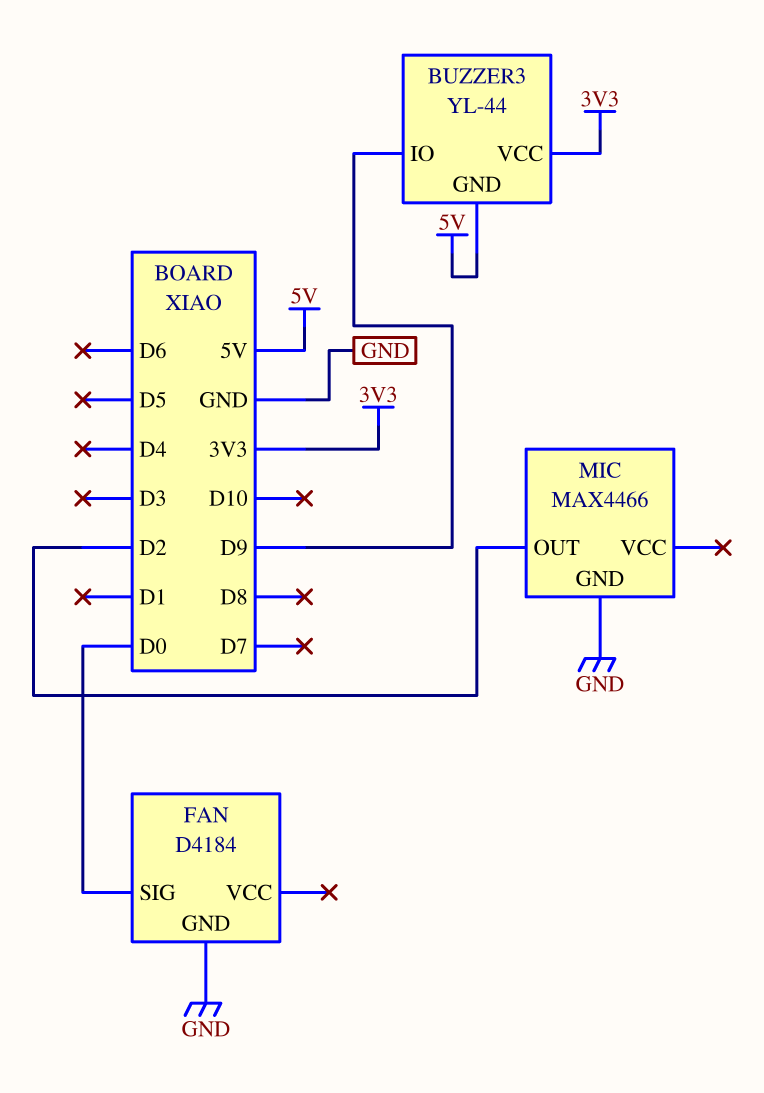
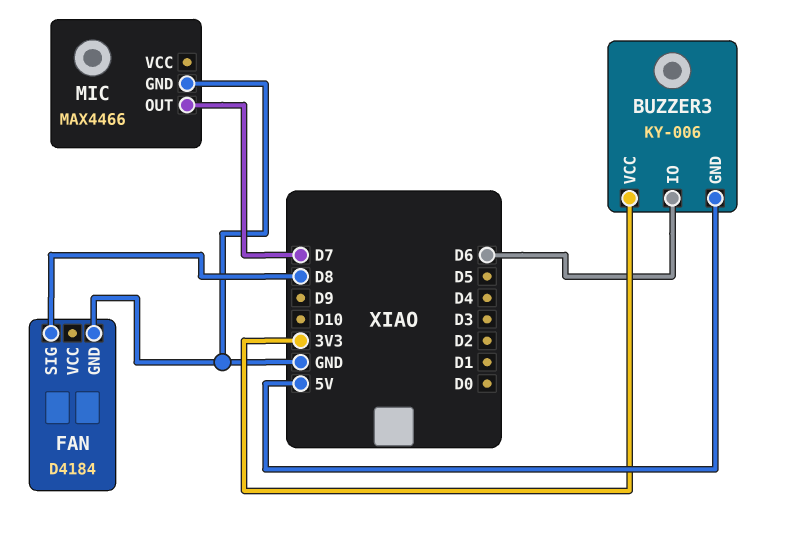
BUZZER3: YL-44 -> KY-006
BUZZER3 pin IO: D9 -> D6
FAN pin SIG: D0 -> D8
MIC pin OUT: D2 -> D7

